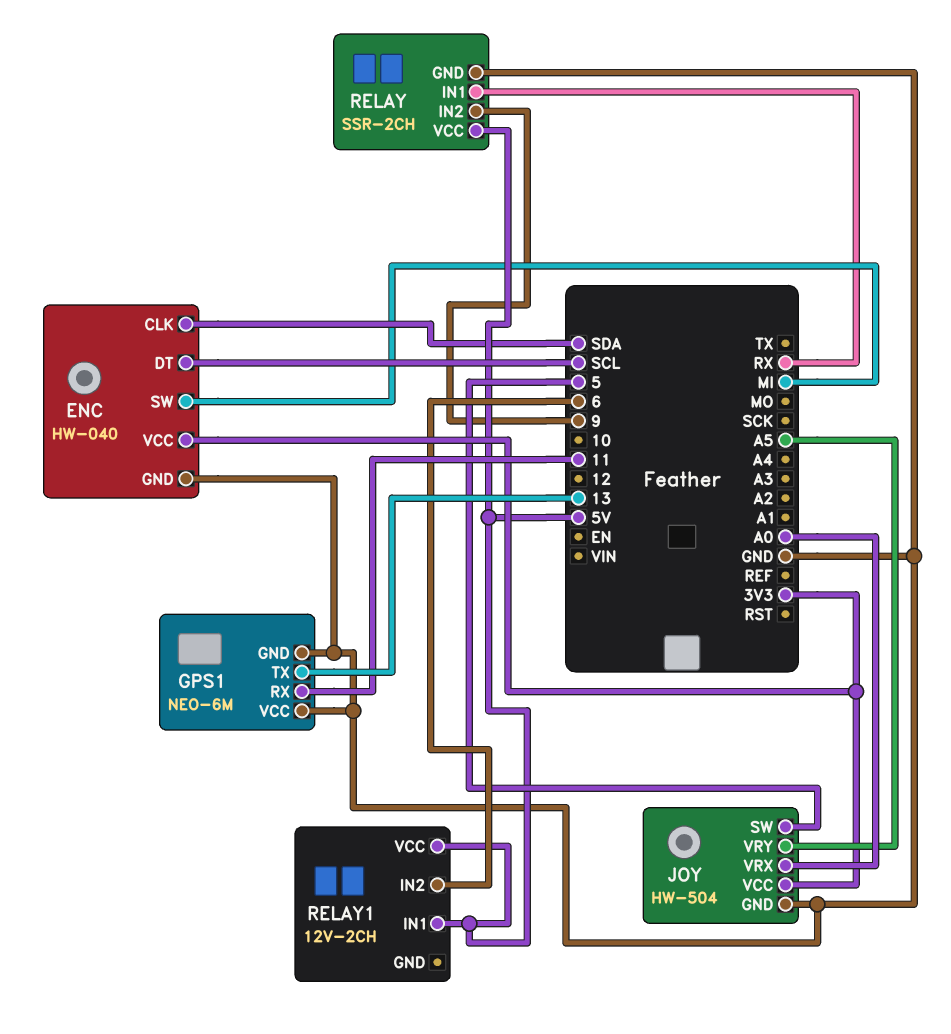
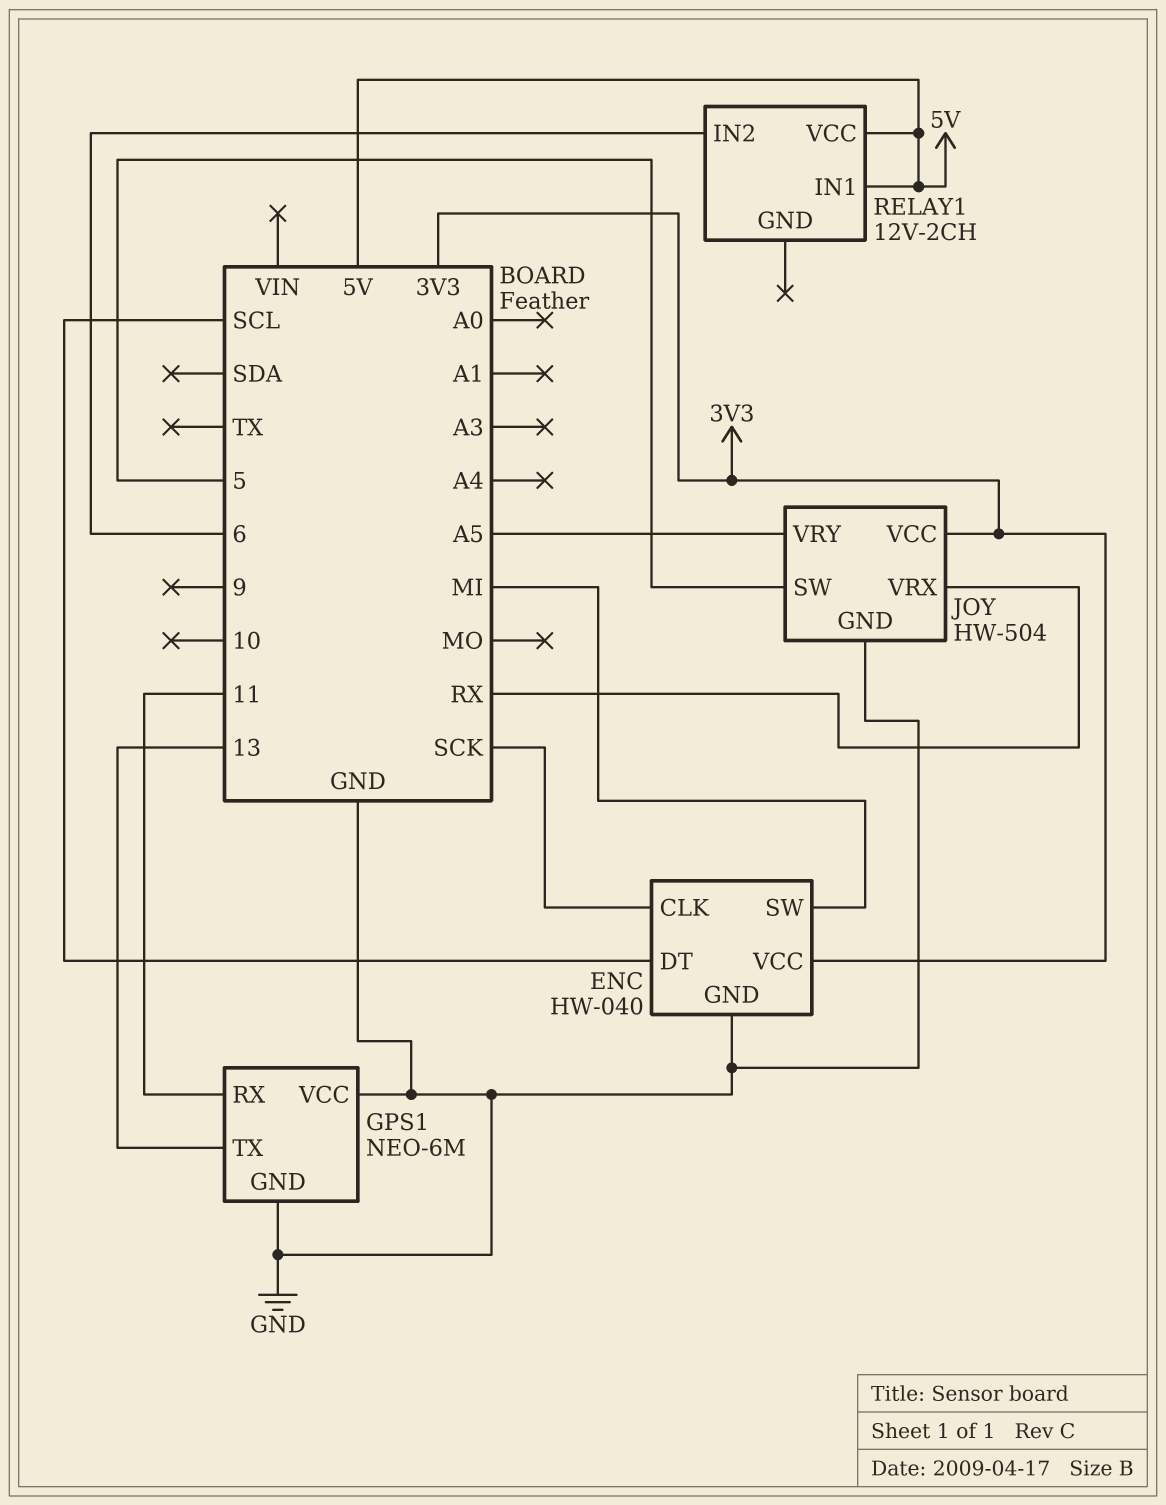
ENC pin CLK: SDA -> SCK
JOY pin VRX: A0 -> RX
RELAY: SSR-2CH -> none
RELAY pin GND: GND -> none
RELAY pin IN1: RX -> none
RELAY pin IN2: 9 -> none
RELAY pin VCC: 5V -> none

